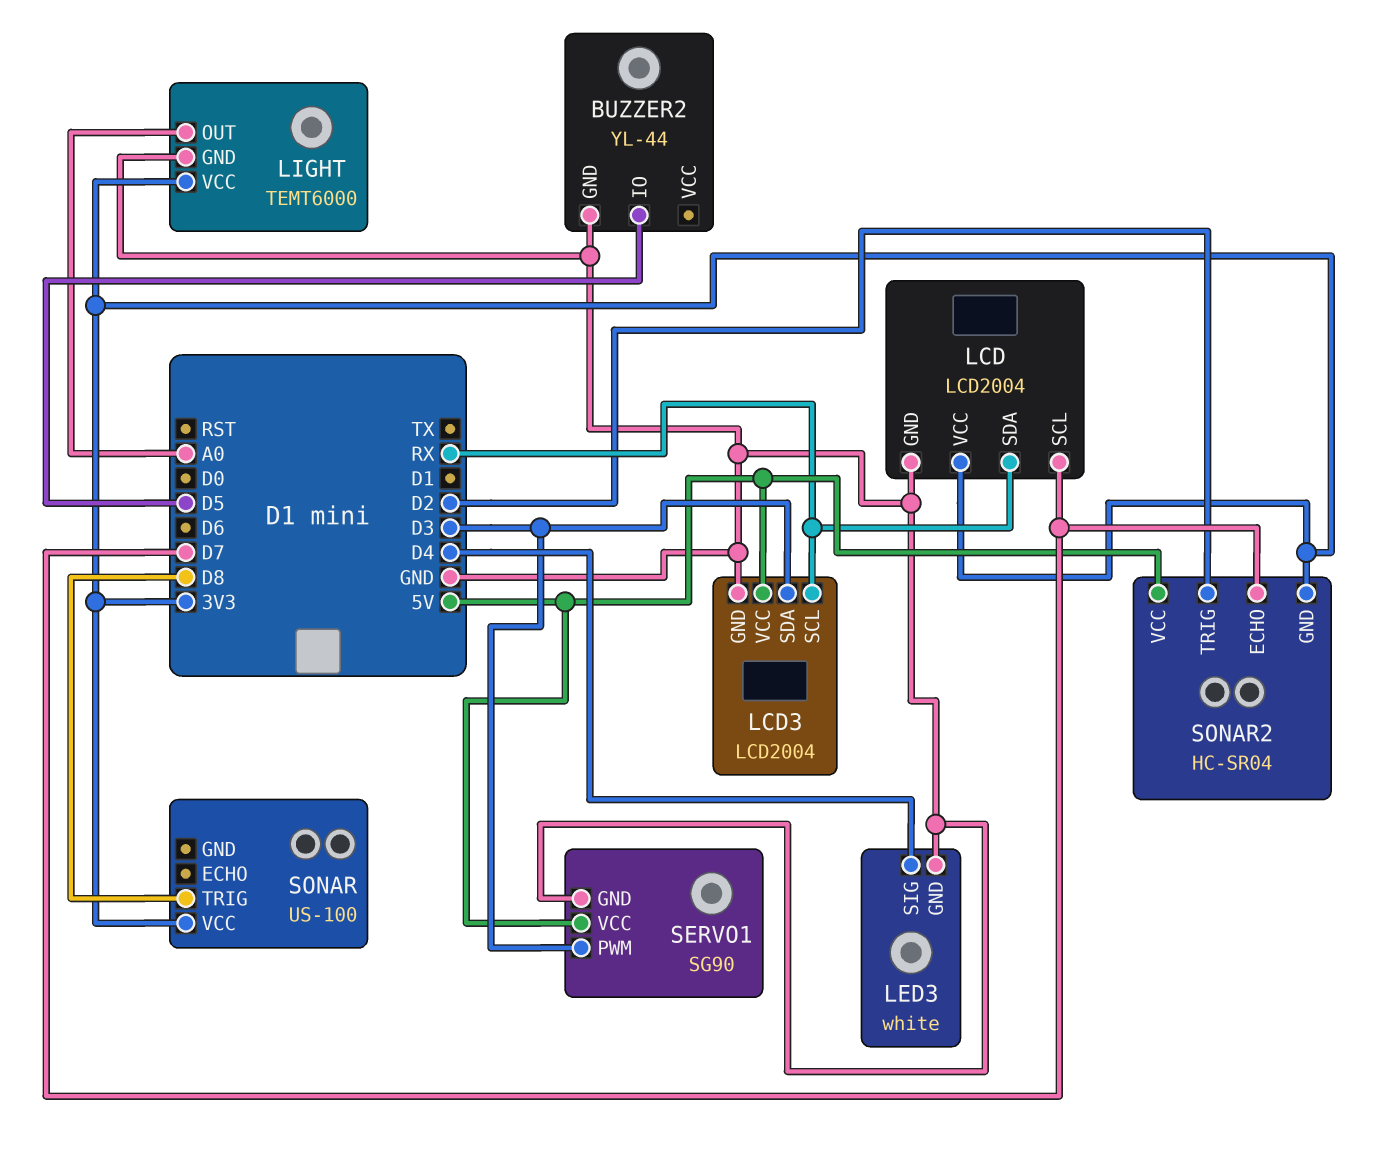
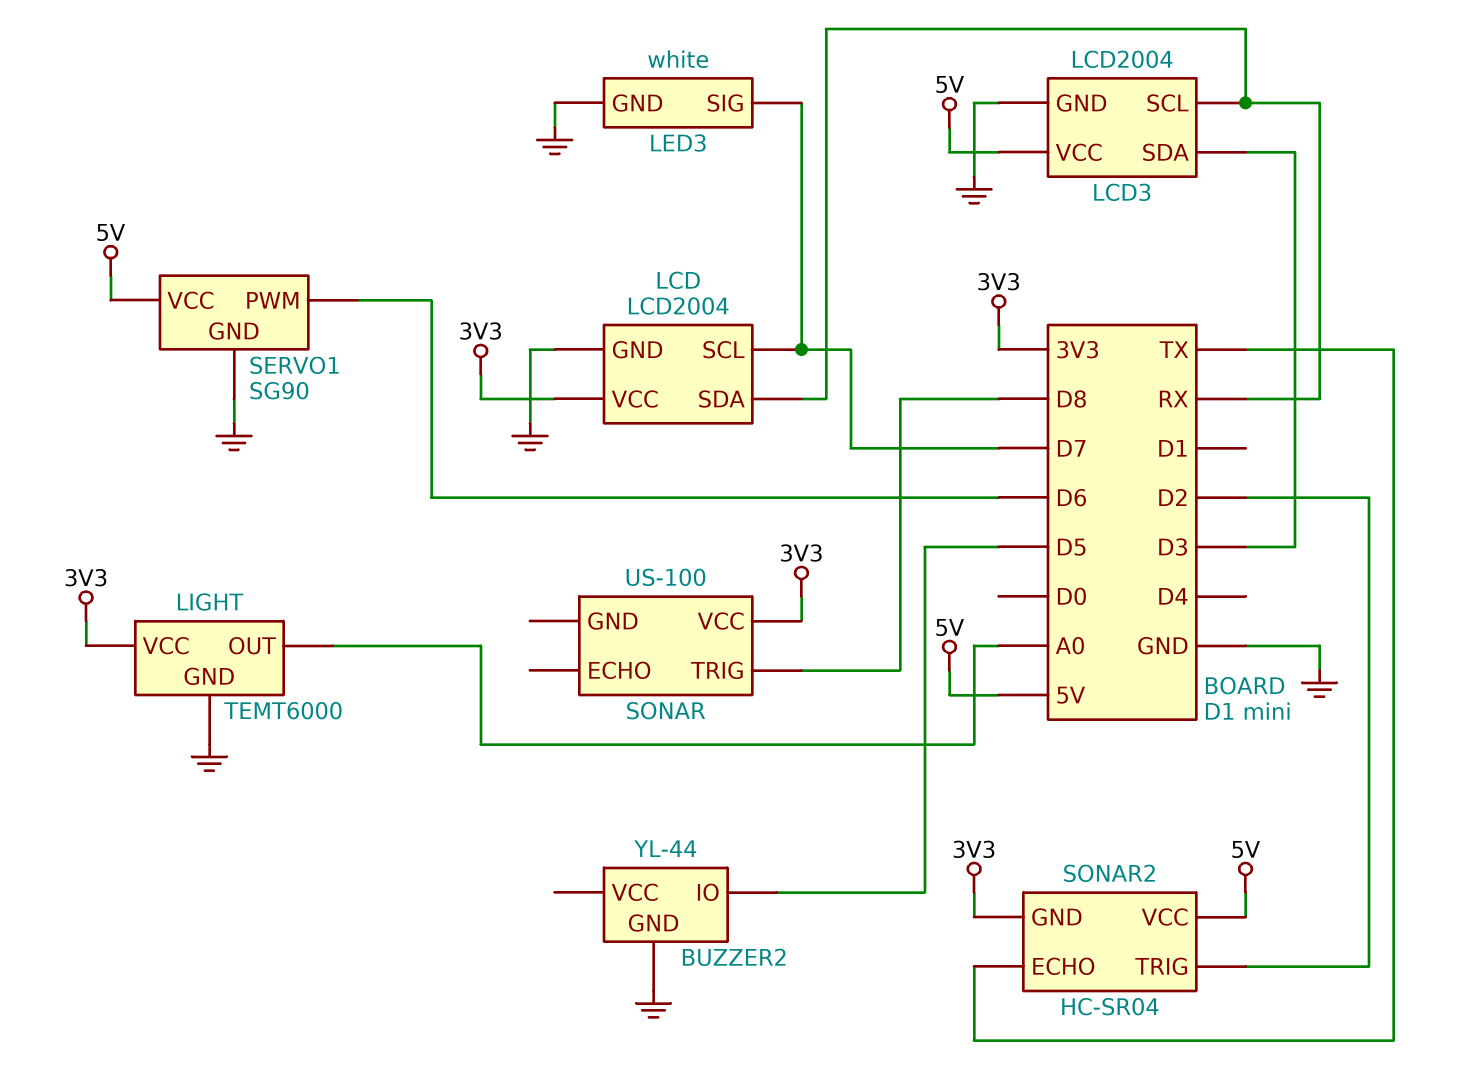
LED3 pin SIG: D4 -> D7
SERVO1 pin PWM: D3 -> D6
SONAR2 pin ECHO: D7 -> TX

